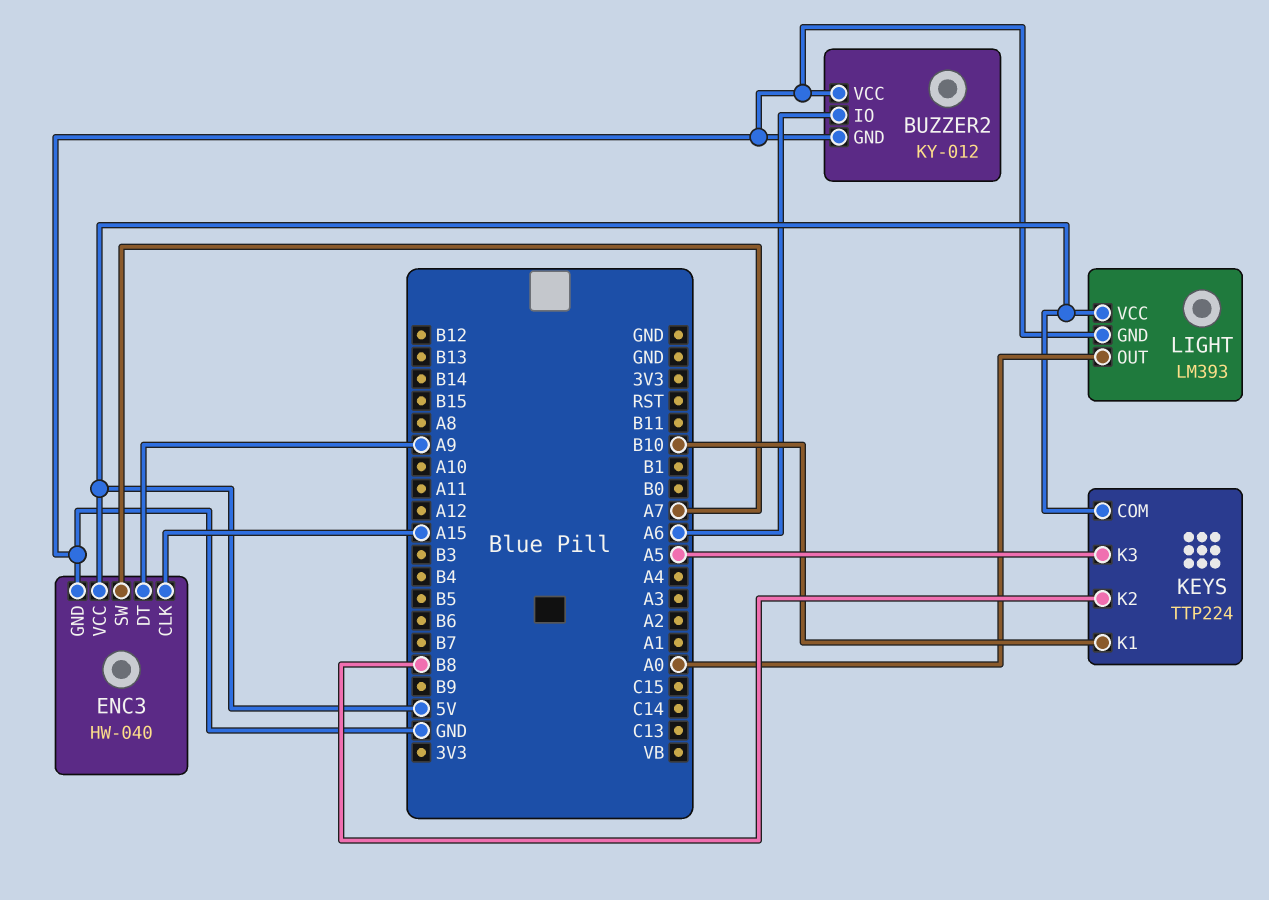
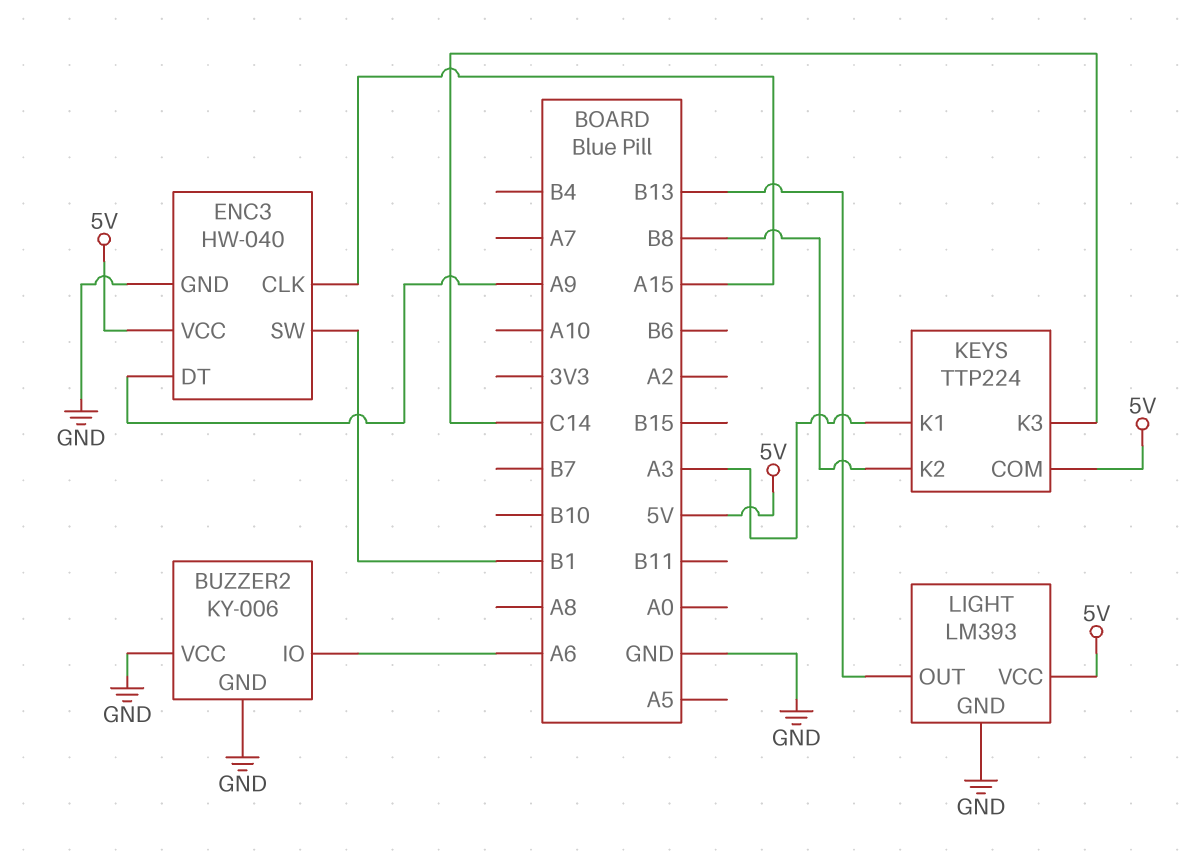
BUZZER2: KY-012 -> KY-006
ENC3 pin SW: A7 -> B1
KEYS pin K1: B10 -> A3
KEYS pin K3: A5 -> C14
LIGHT pin OUT: A0 -> B13

